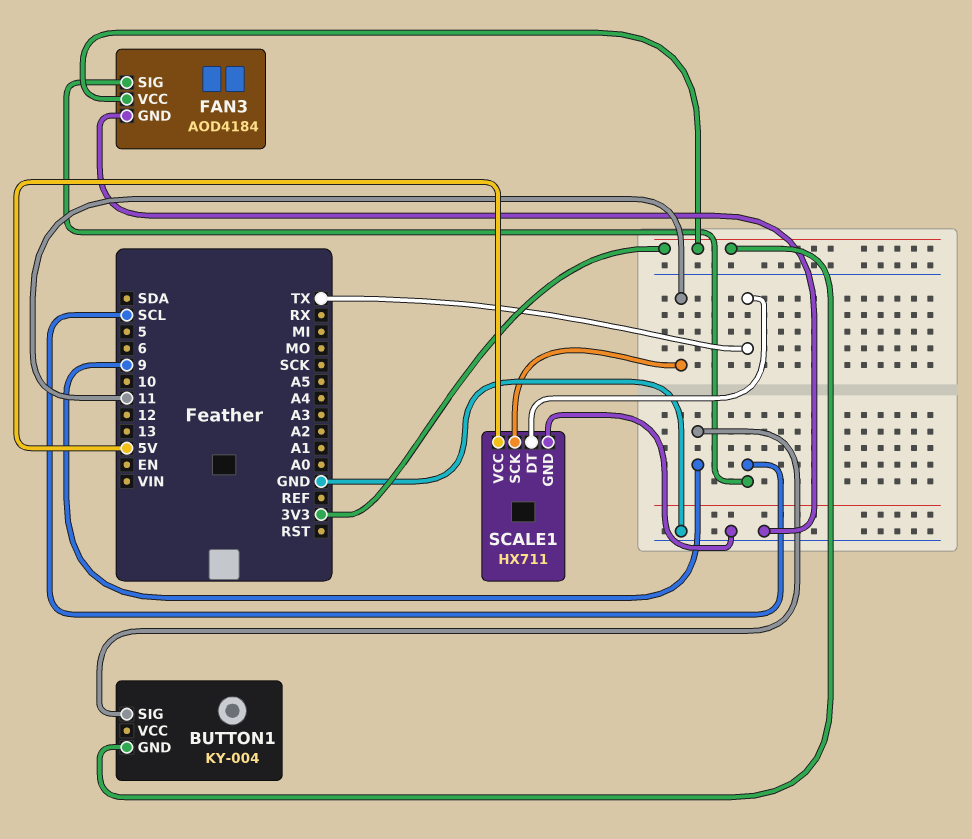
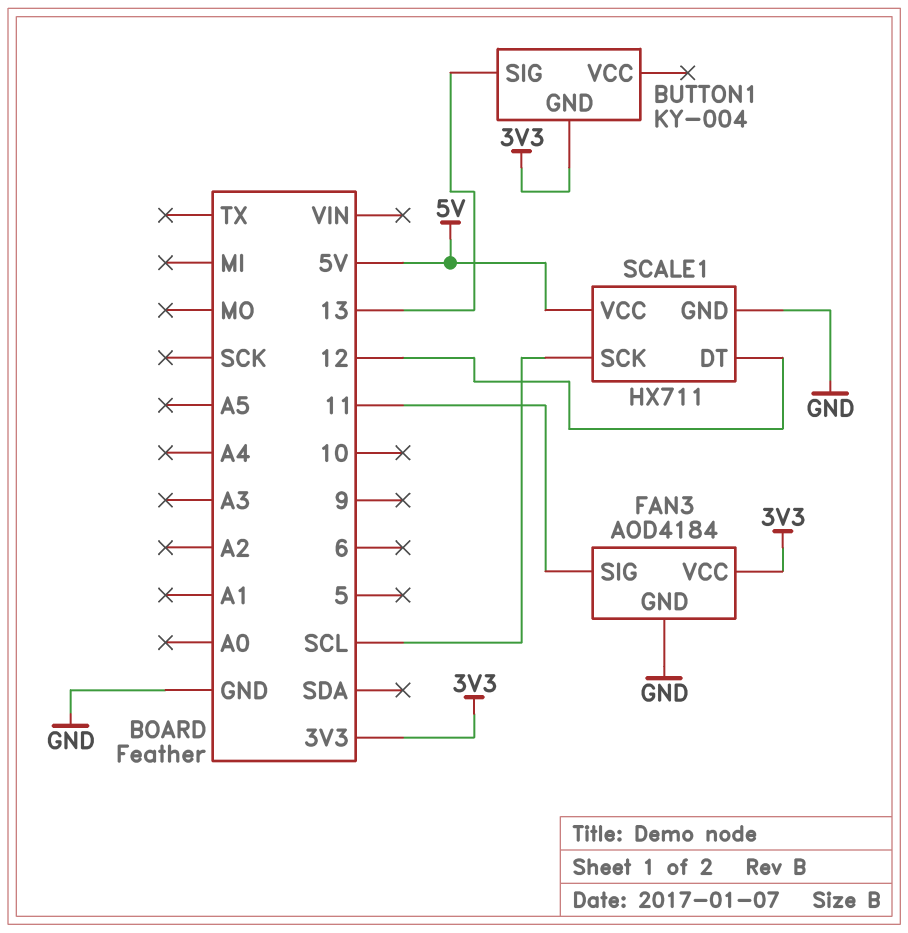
BUTTON1 pin SIG: 9 -> 13
FAN3 pin SIG: SCL -> 11
SCALE1 pin DT: TX -> 12
SCALE1 pin SCK: 11 -> SCL

